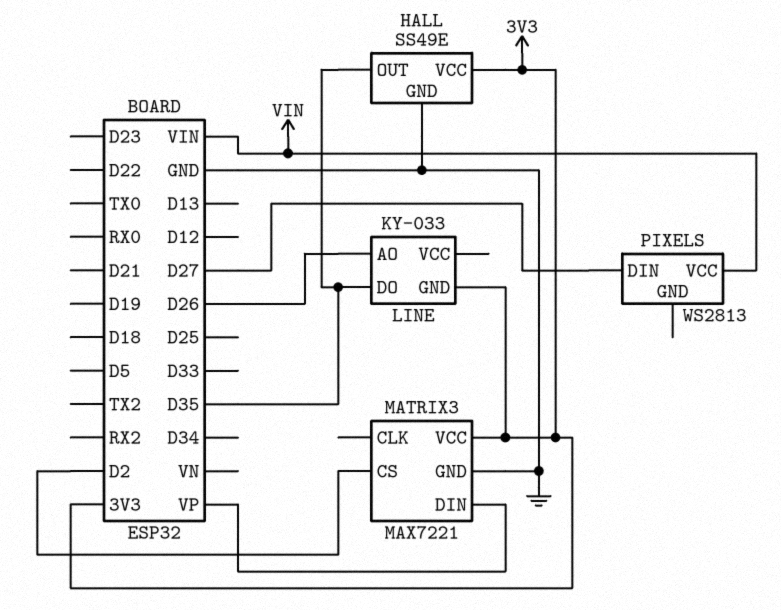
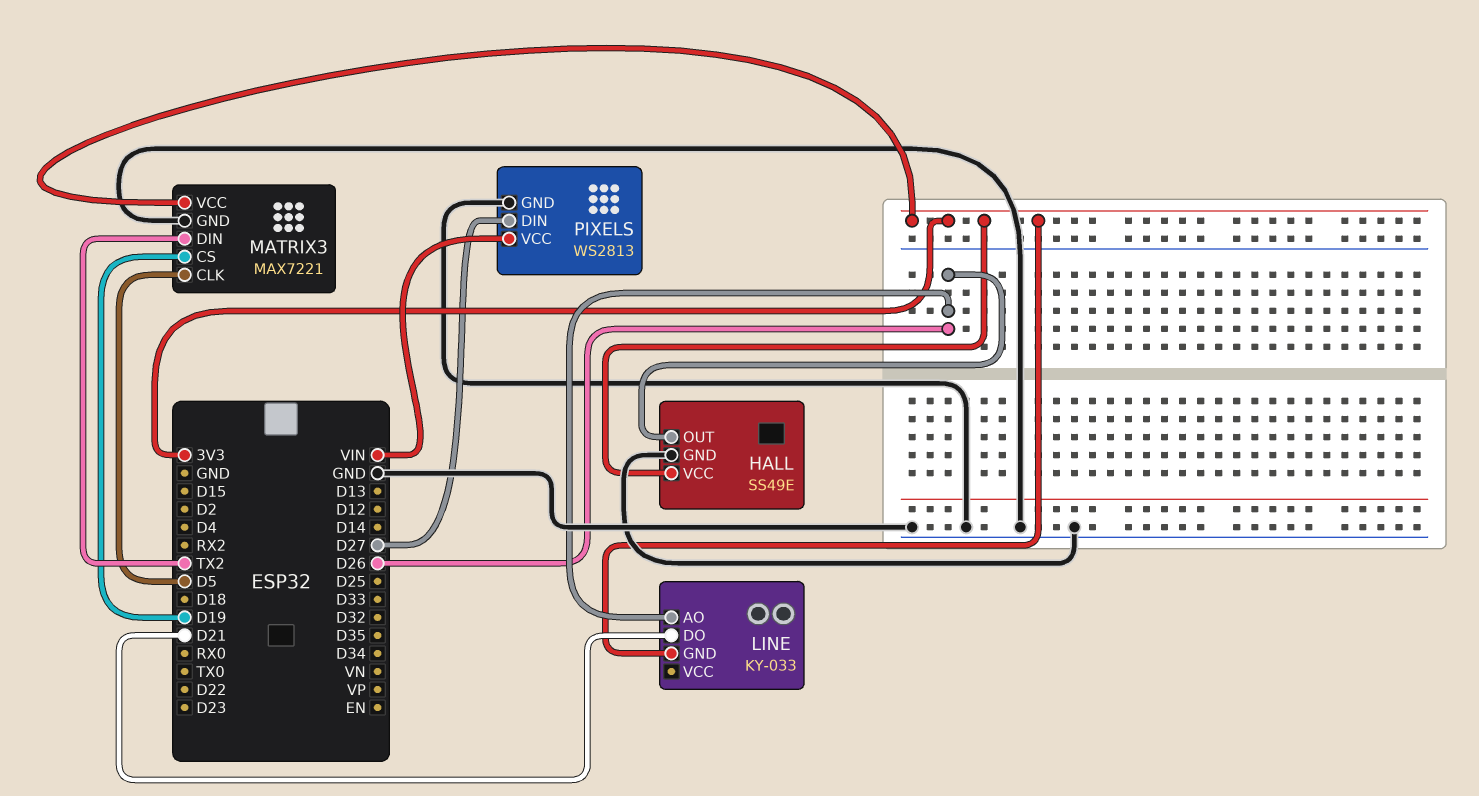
HALL pin OUT: D35 -> D26
LINE pin DO: D35 -> D21
MATRIX3 pin CLK: none -> D5
MATRIX3 pin CS: D2 -> D19
MATRIX3 pin DIN: VP -> TX2
PIXELS pin GND: none -> GND

